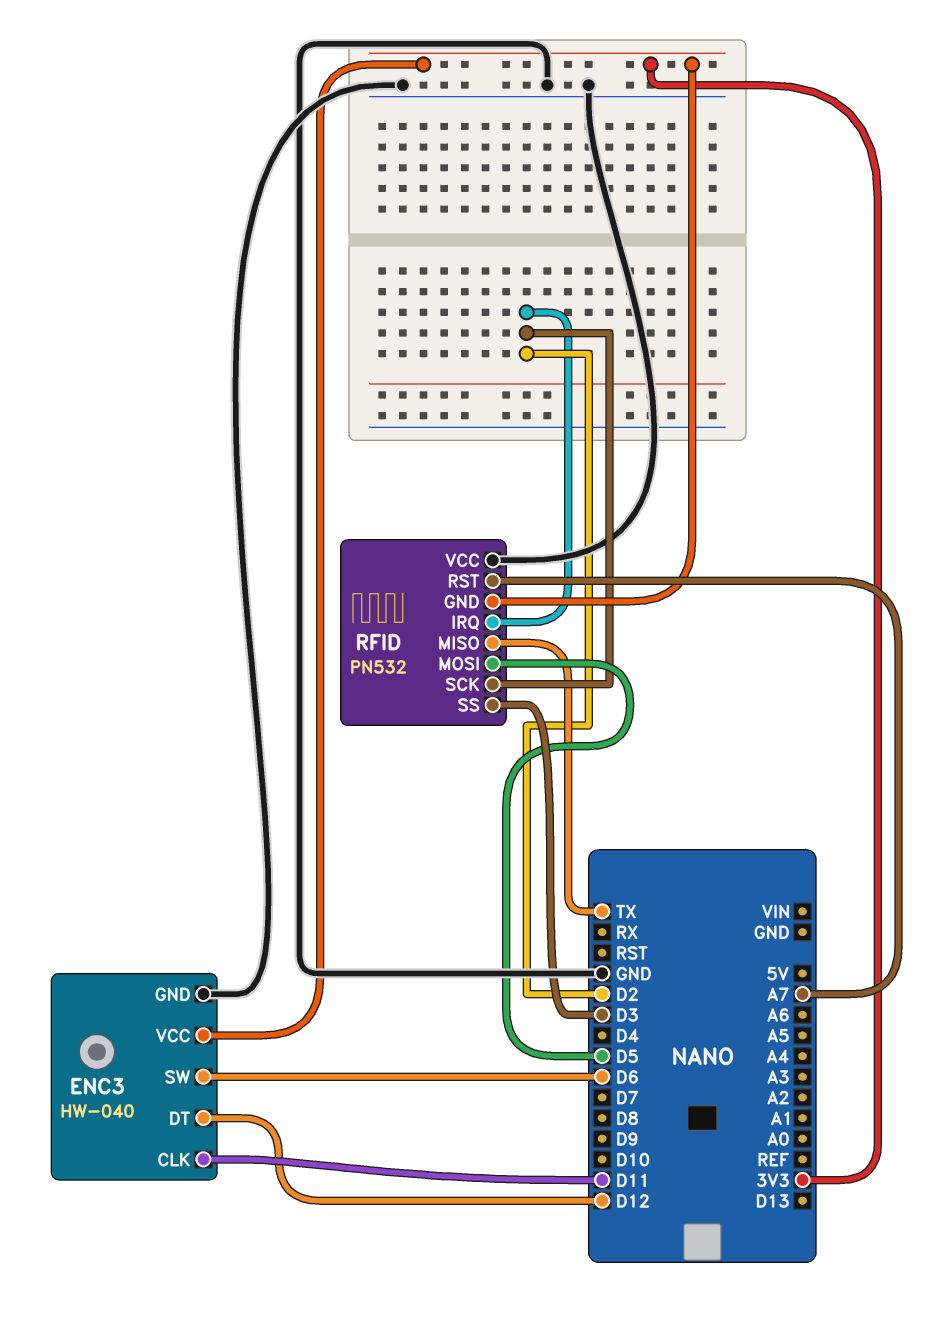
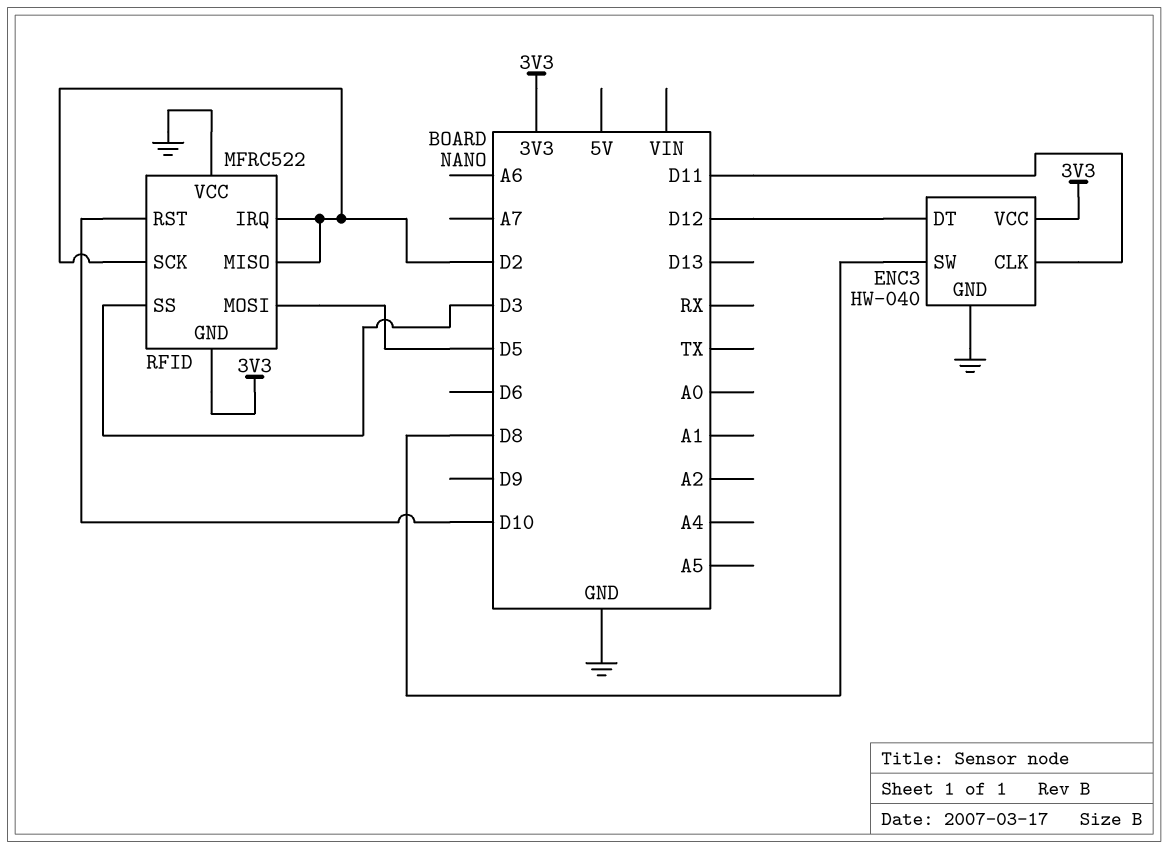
ENC3 pin SW: D6 -> D8
RFID: PN532 -> MFRC522
RFID pin MISO: TX -> D2
RFID pin RST: A7 -> D10

